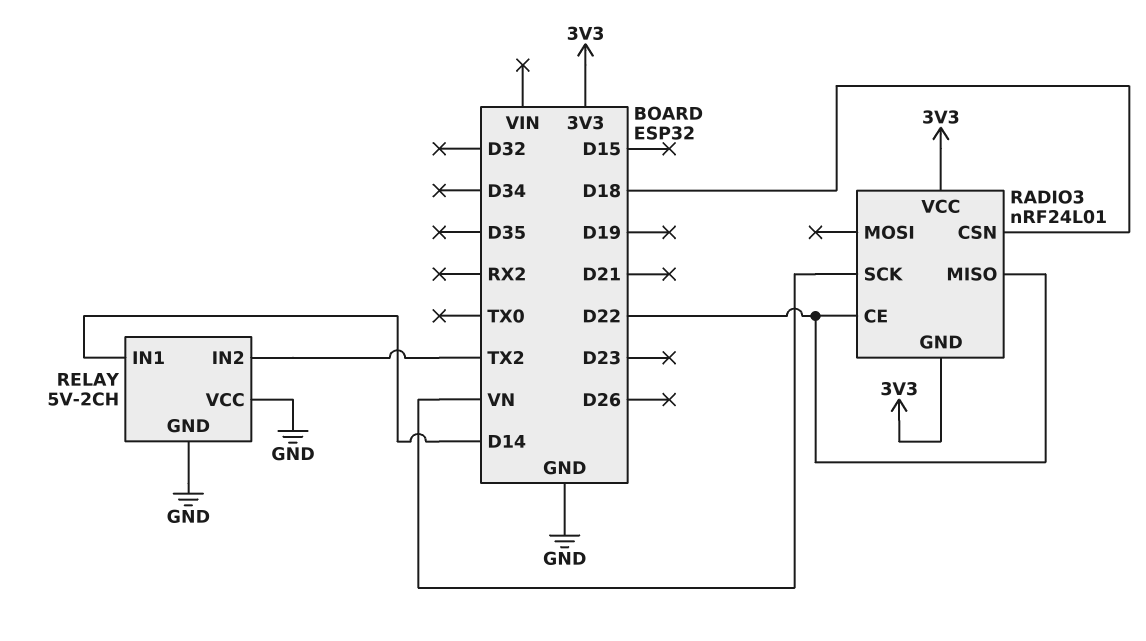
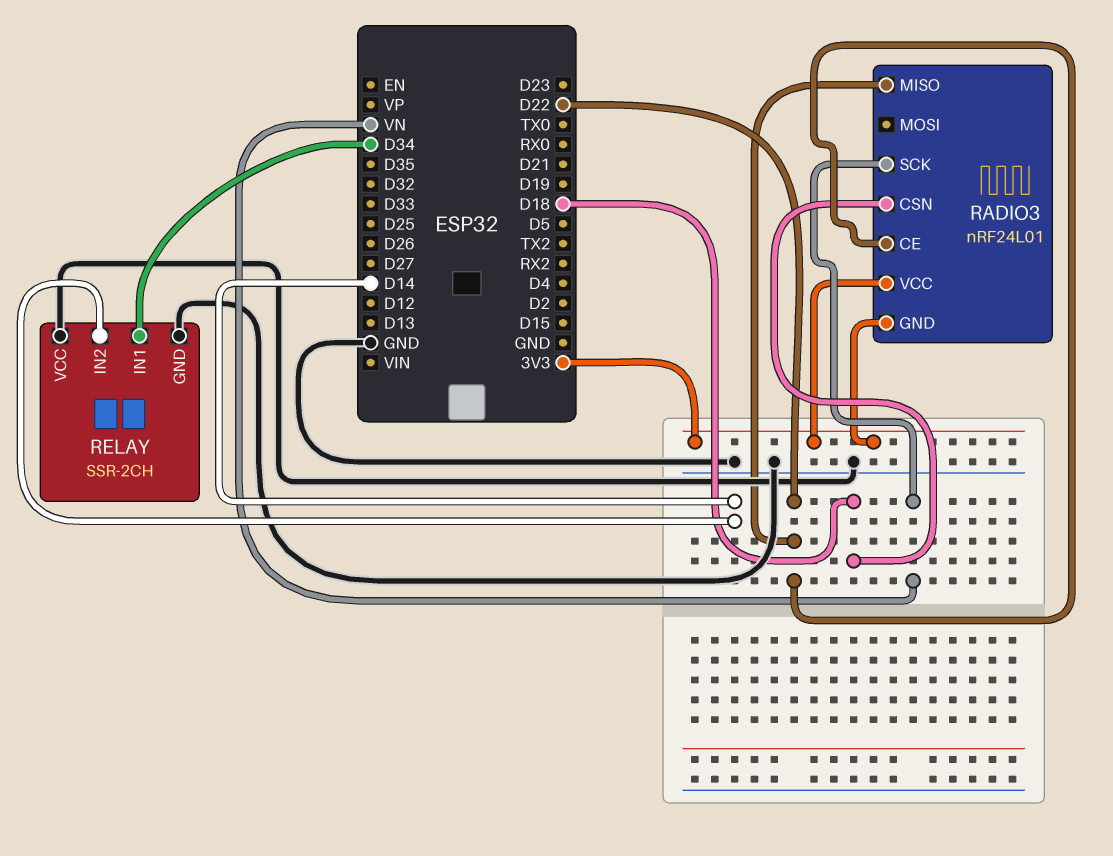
RELAY: 5V-2CH -> SSR-2CH
RELAY pin IN1: D14 -> D34
RELAY pin IN2: TX2 -> D14

